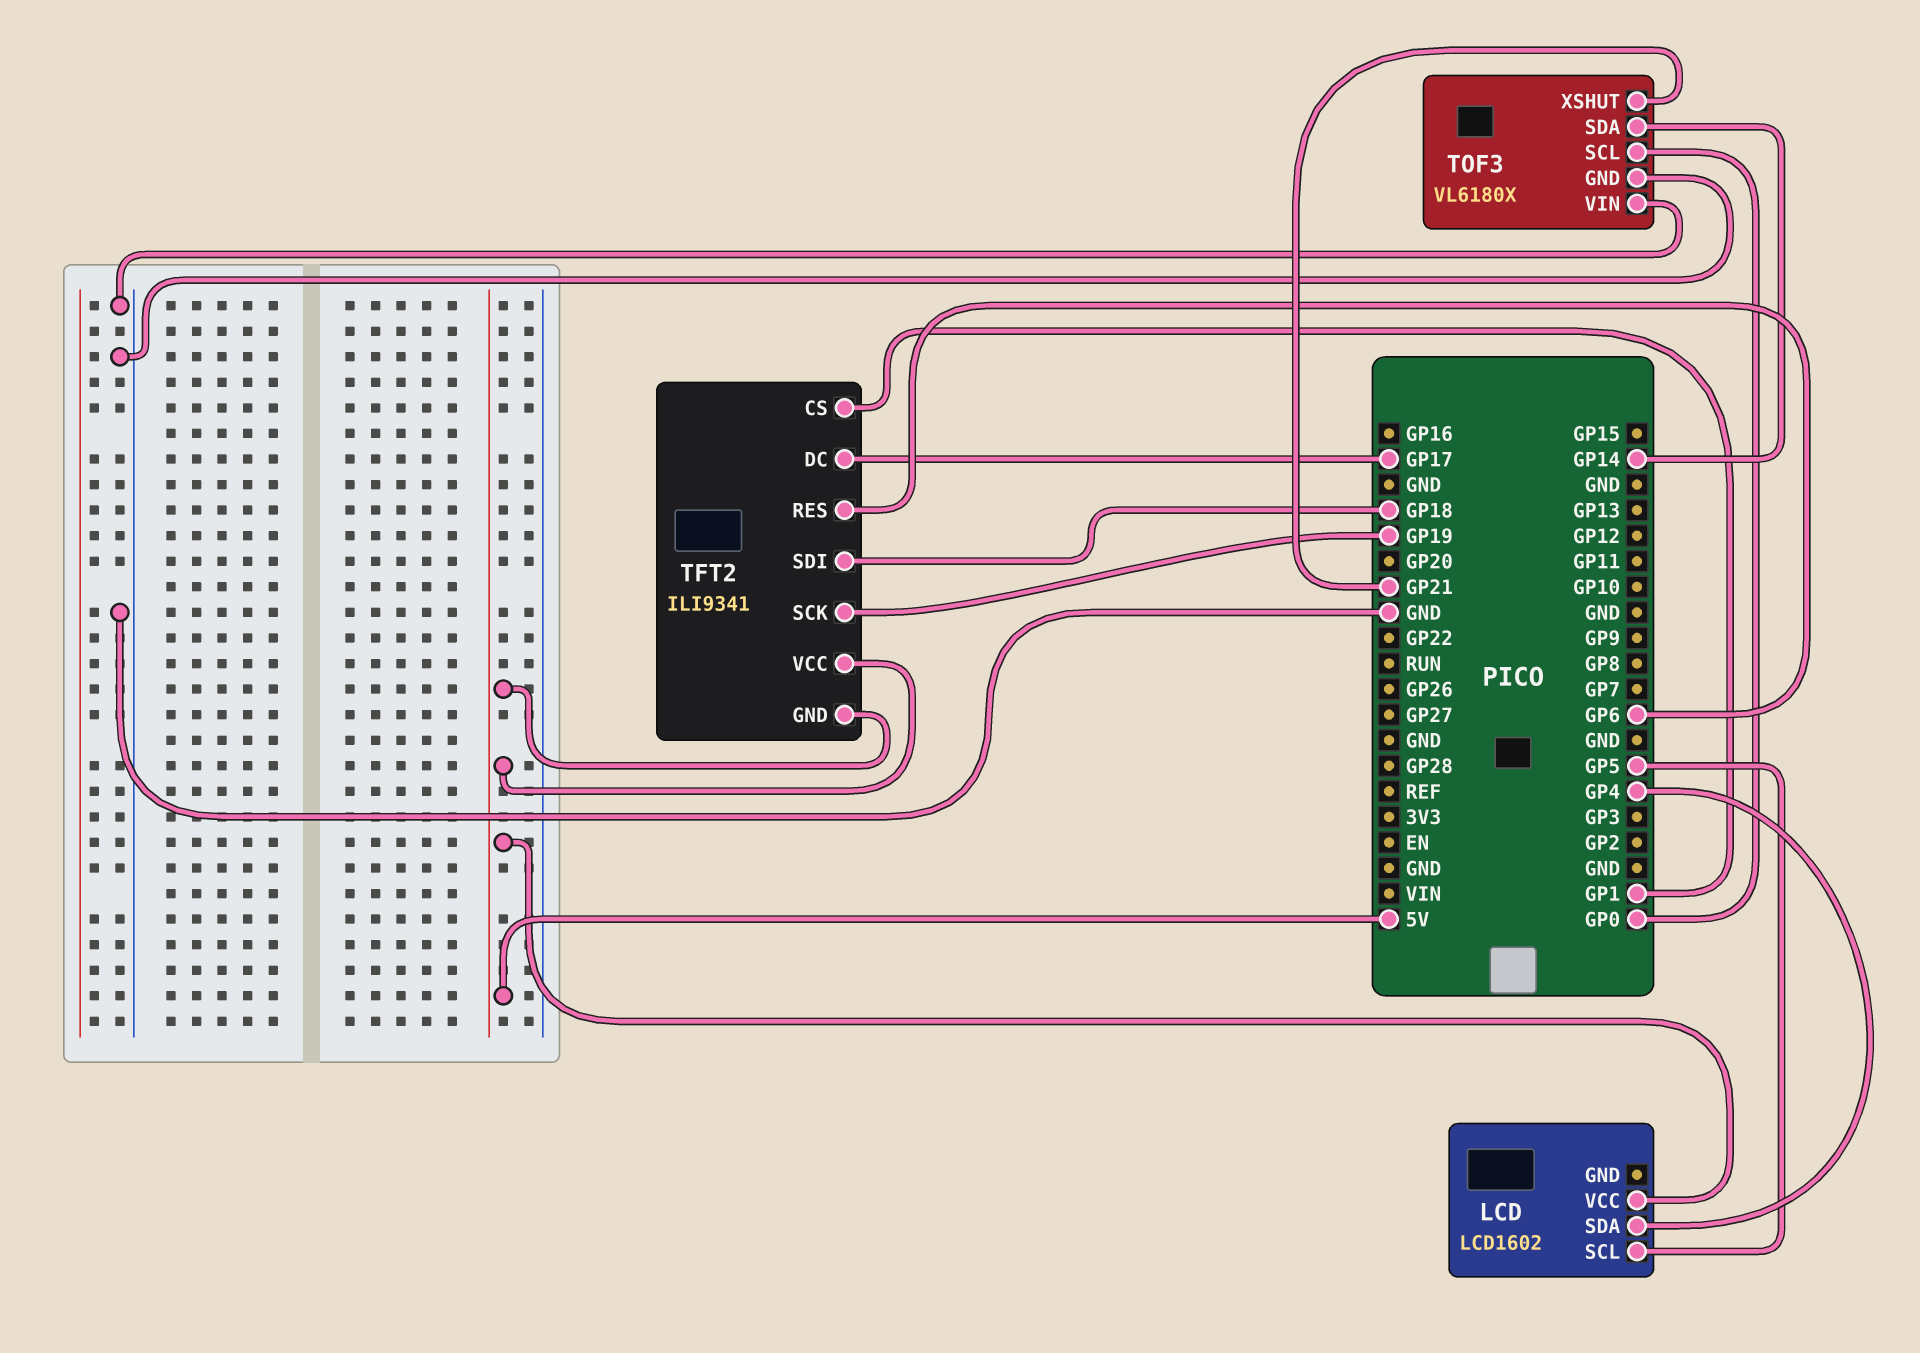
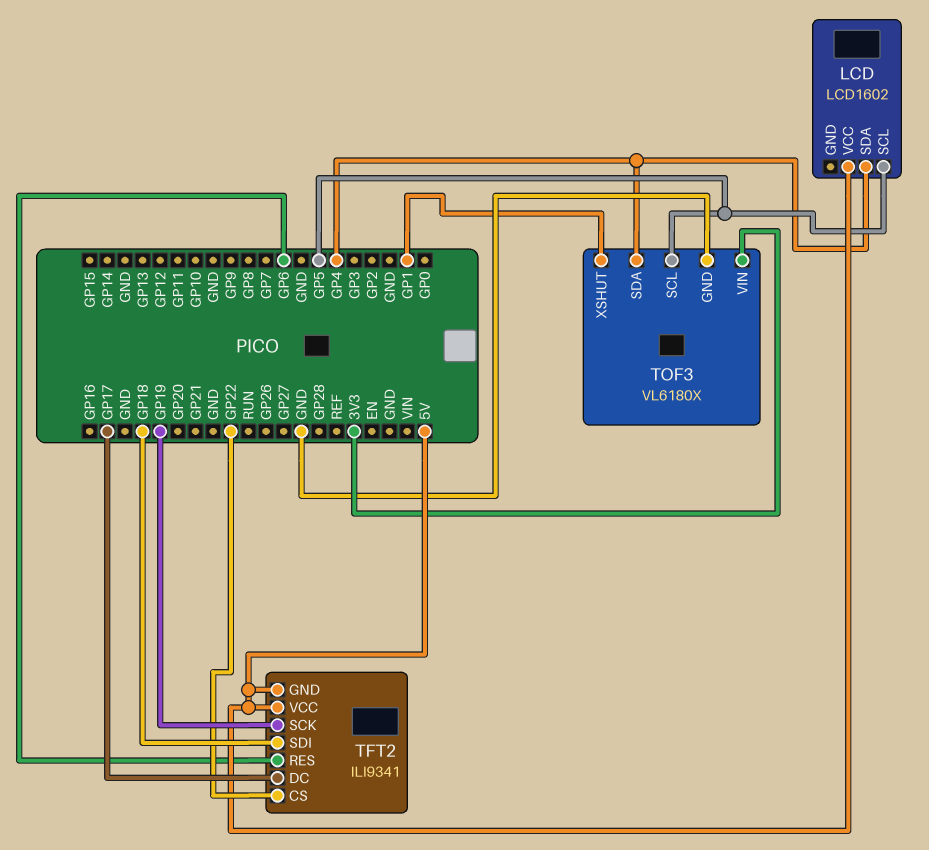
TFT2 pin CS: GP1 -> GP22
TOF3 pin SCL: GP0 -> GP5
TOF3 pin SDA: GP14 -> GP4
TOF3 pin VIN: GND -> 3V3
TOF3 pin XSHUT: GP21 -> GP1

